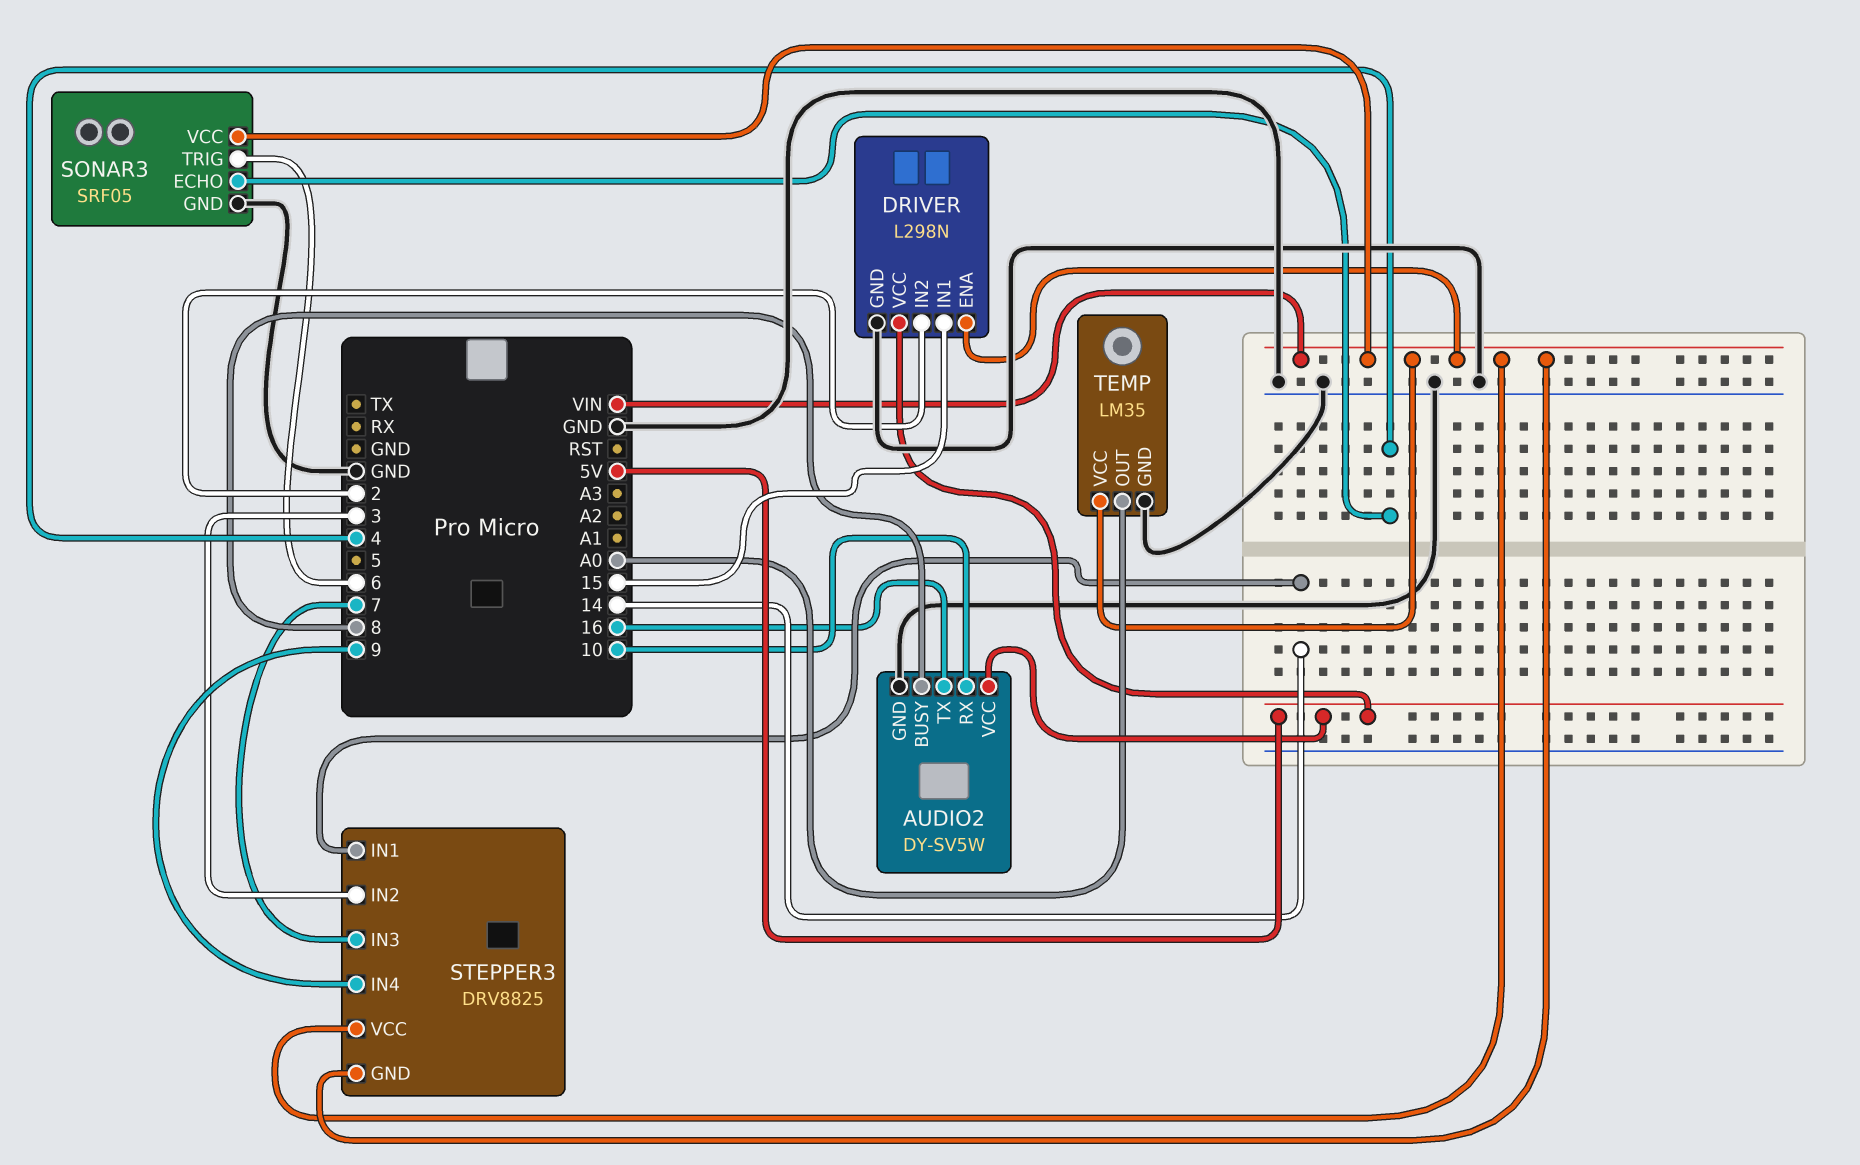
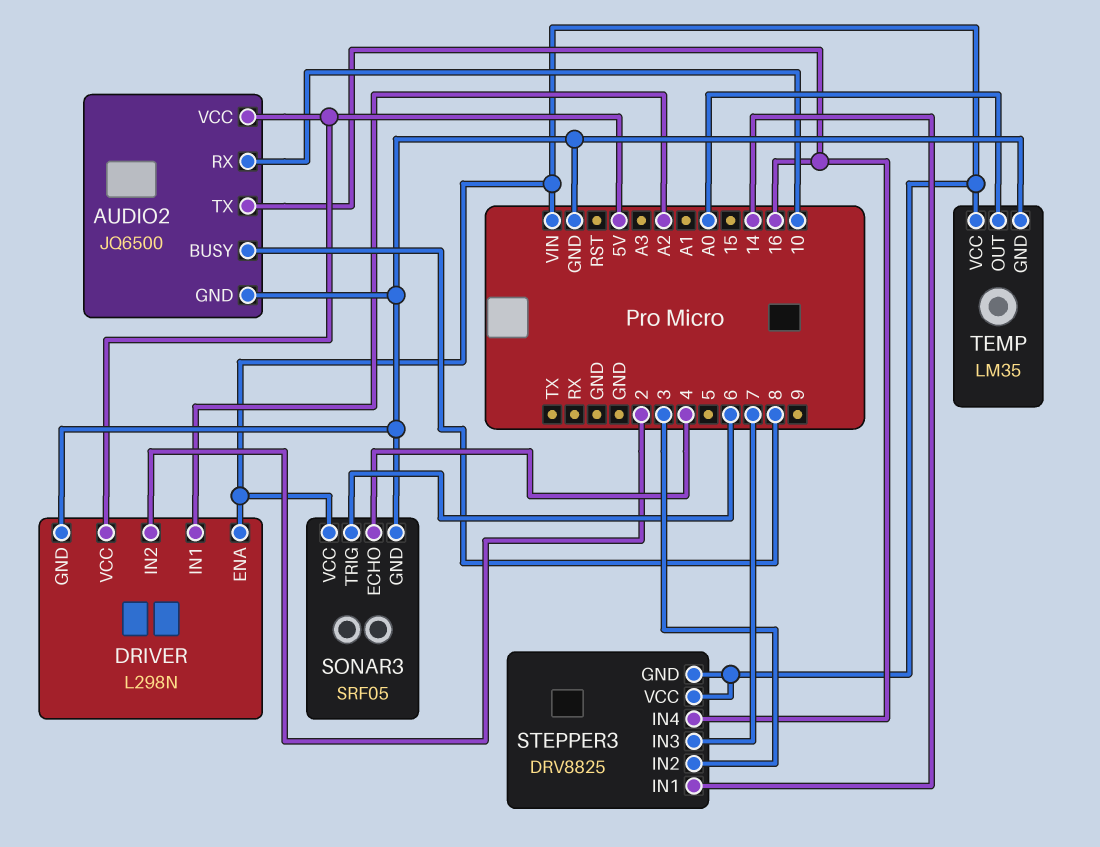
AUDIO2: DY-SV5W -> JQ6500
DRIVER pin IN1: 15 -> A2
STEPPER3 pin IN4: 9 -> 16

